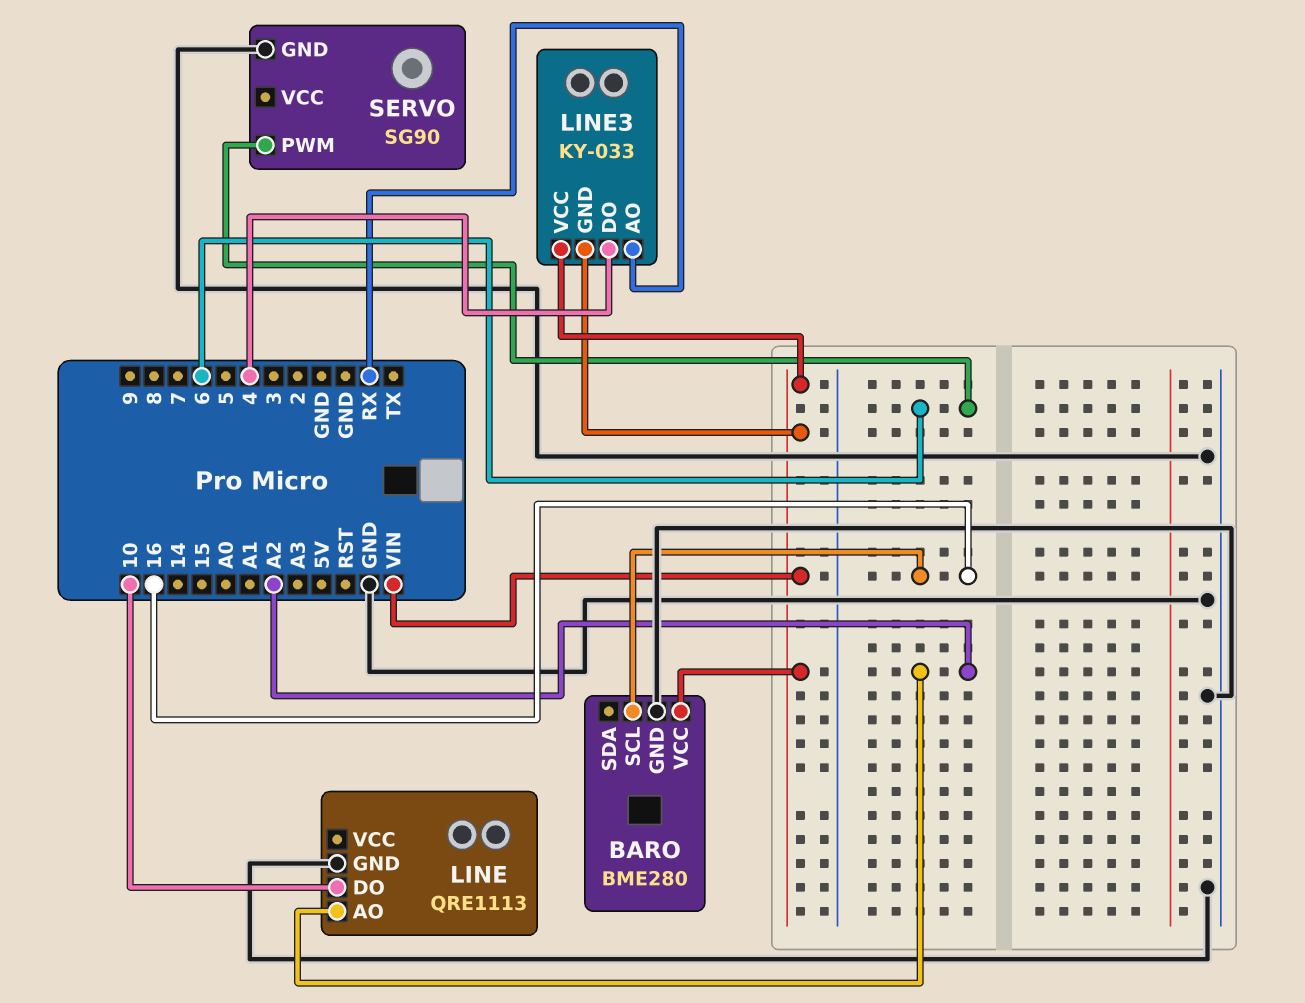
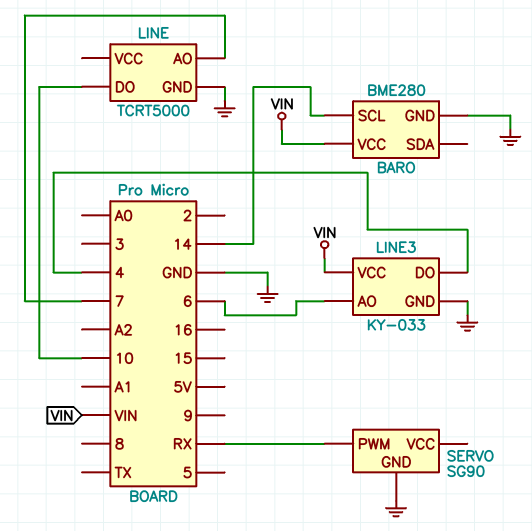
BARO pin SCL: 16 -> 14
LINE: QRE1113 -> TCRT5000
LINE pin AO: A2 -> 7
LINE3 pin AO: RX -> 6
LINE3 pin GND: VIN -> GND
SERVO pin PWM: 6 -> RX

